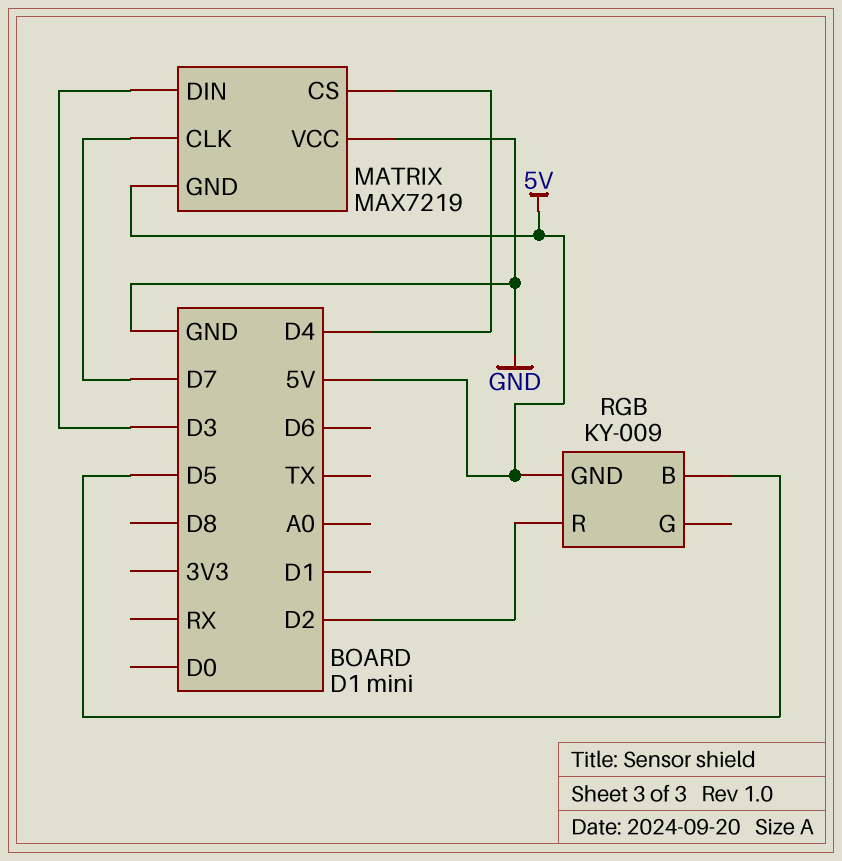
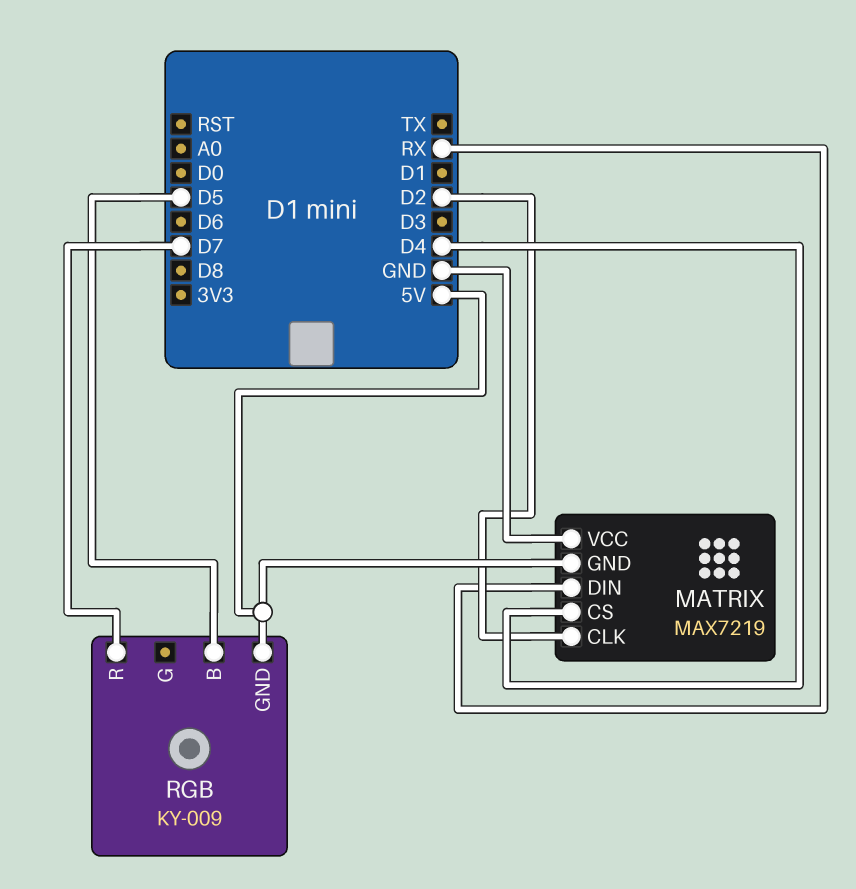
MATRIX pin CLK: D7 -> D2
MATRIX pin DIN: D3 -> RX
RGB pin R: D2 -> D7

